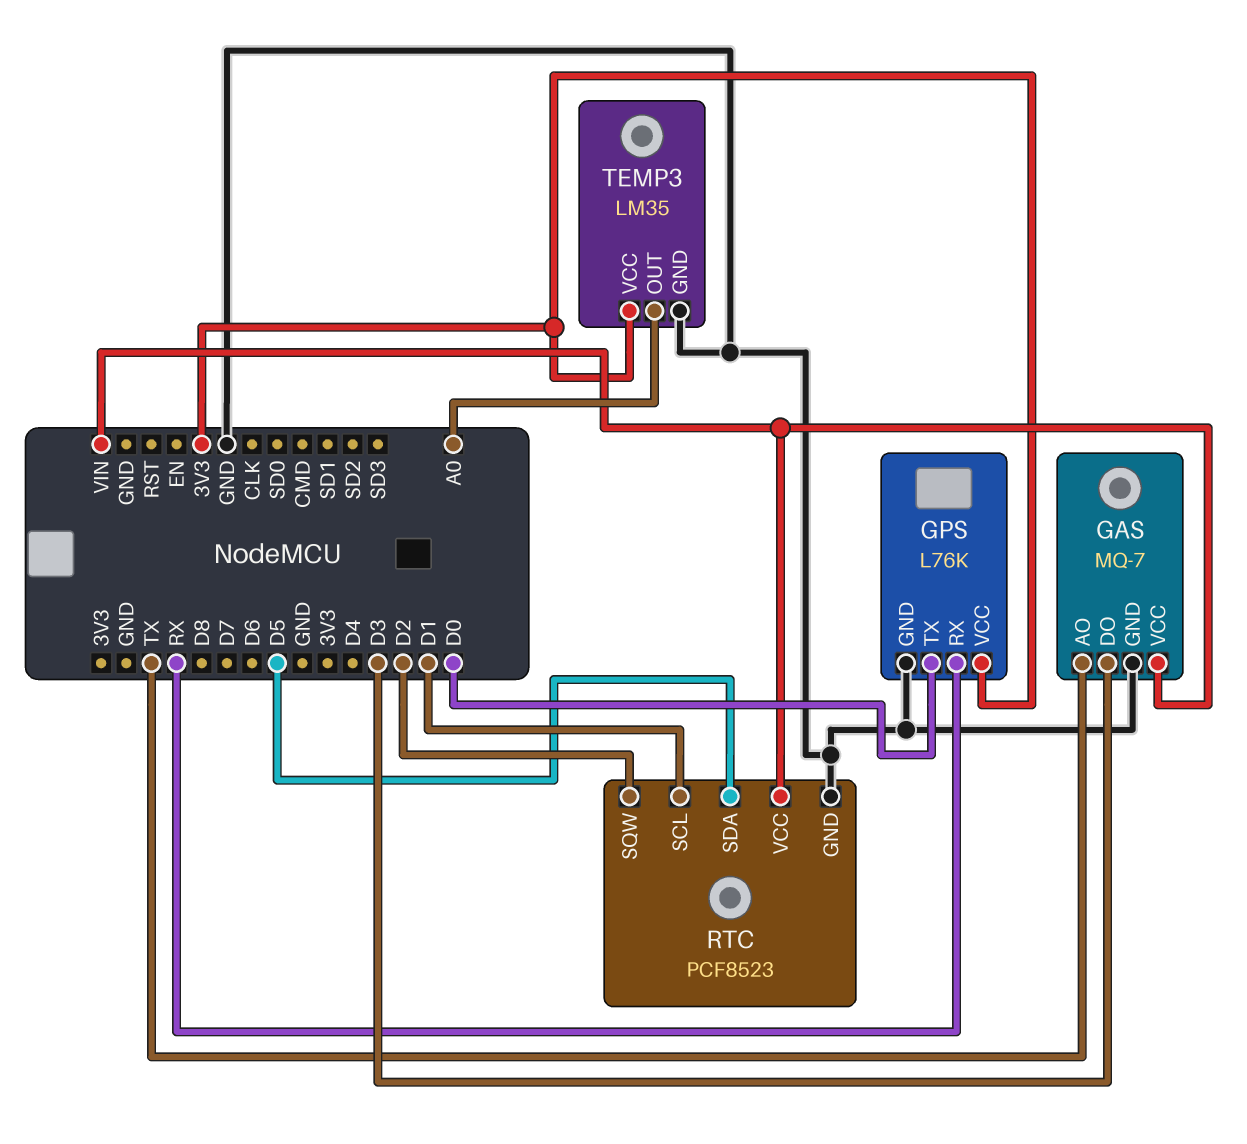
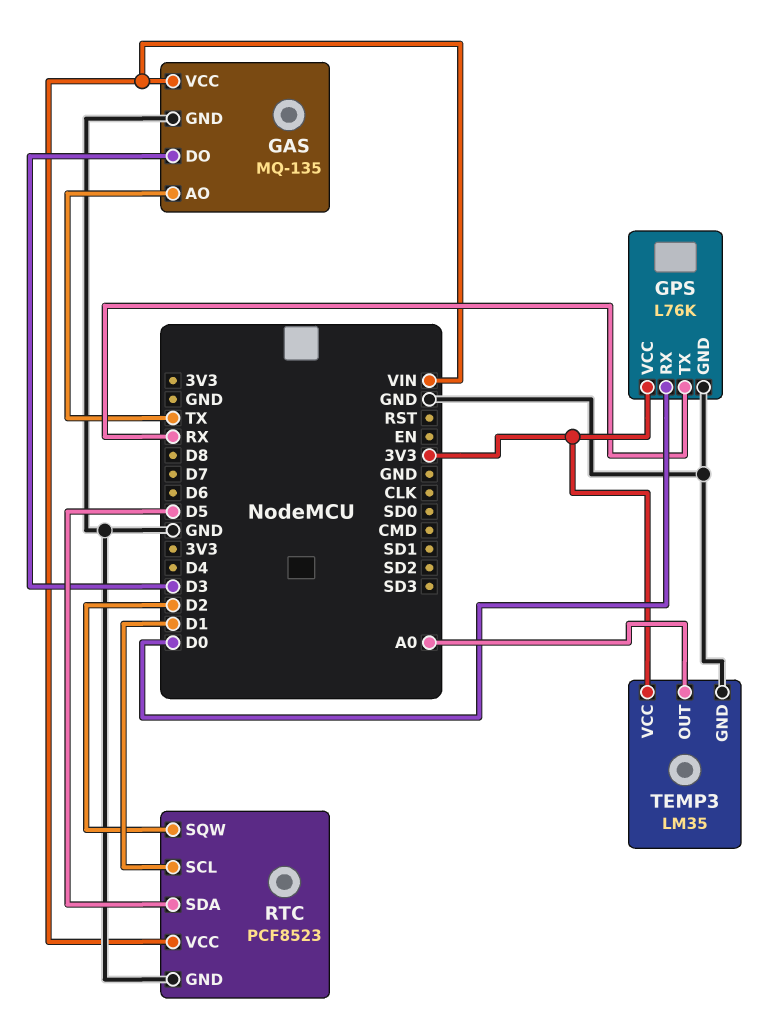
GAS: MQ-7 -> MQ-135
GPS pin RX: RX -> D0
GPS pin TX: D0 -> RX

